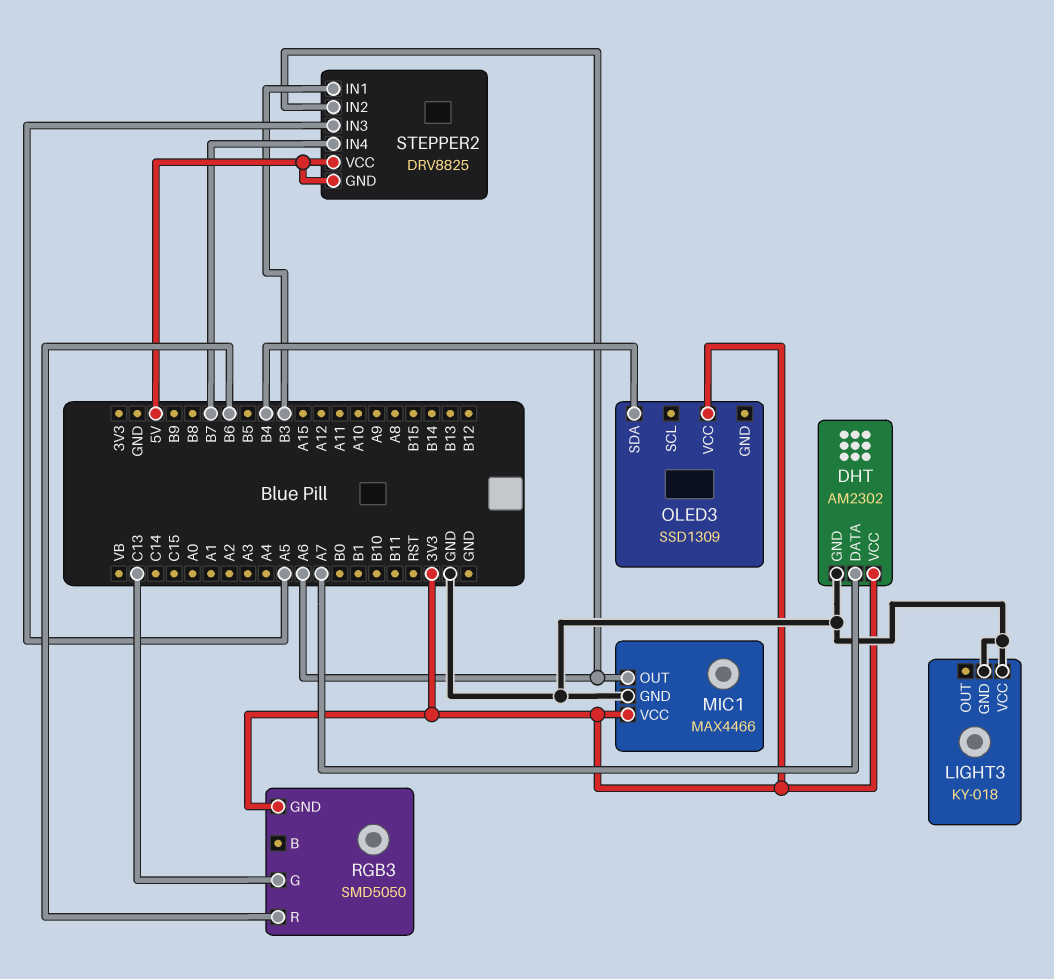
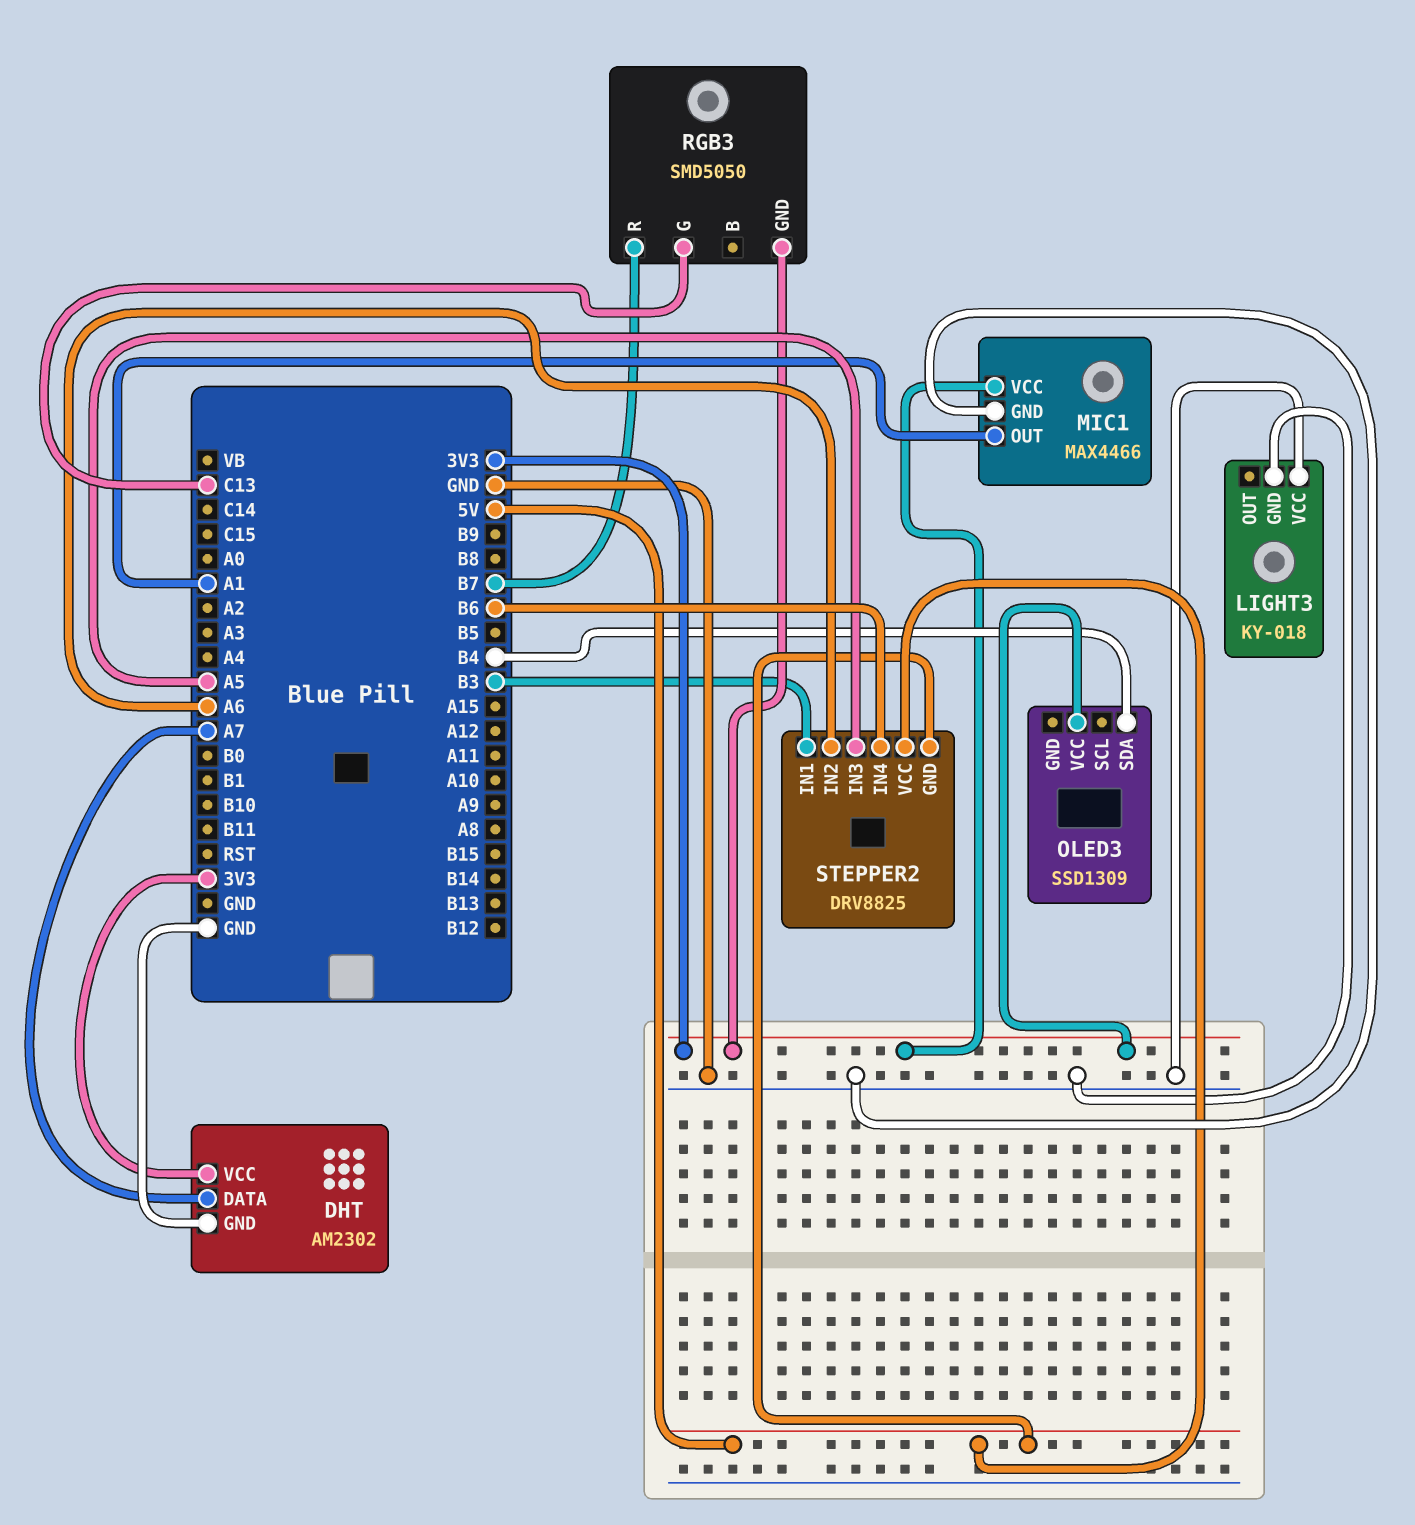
MIC1 pin OUT: A6 -> A1
RGB3 pin R: B6 -> B7
STEPPER2 pin IN4: B7 -> B6

